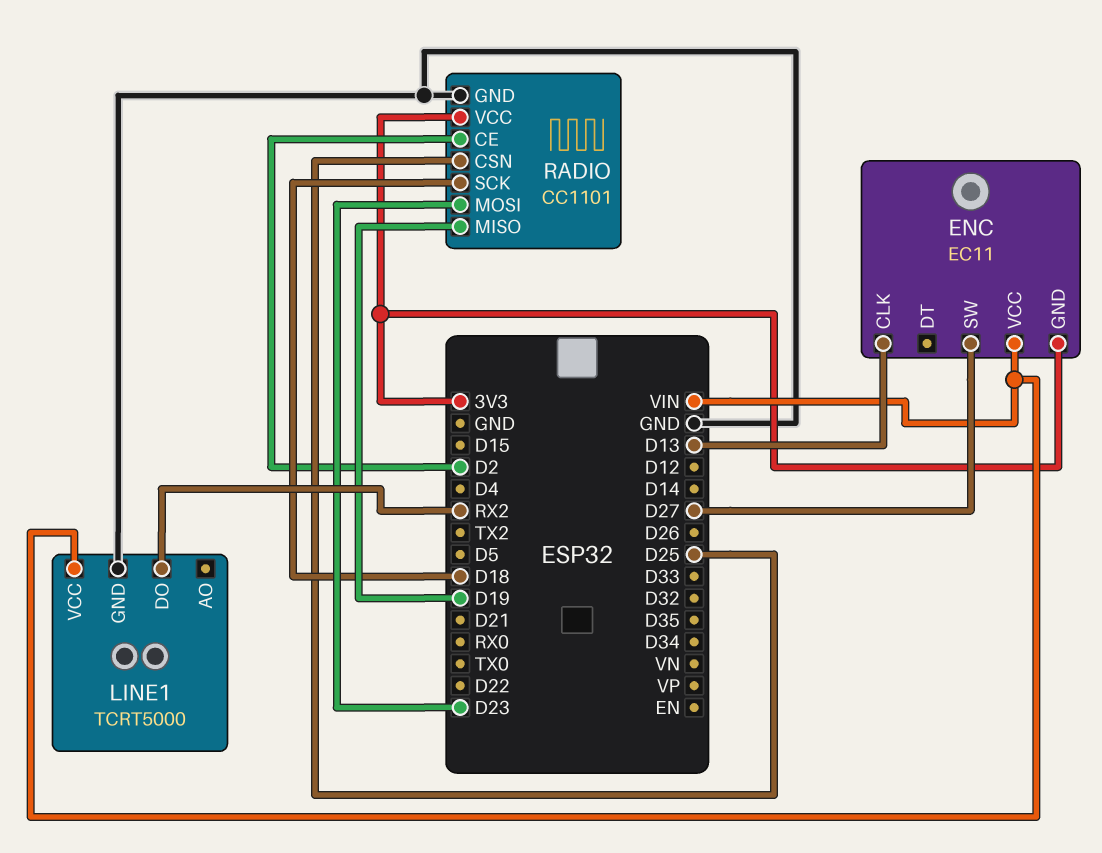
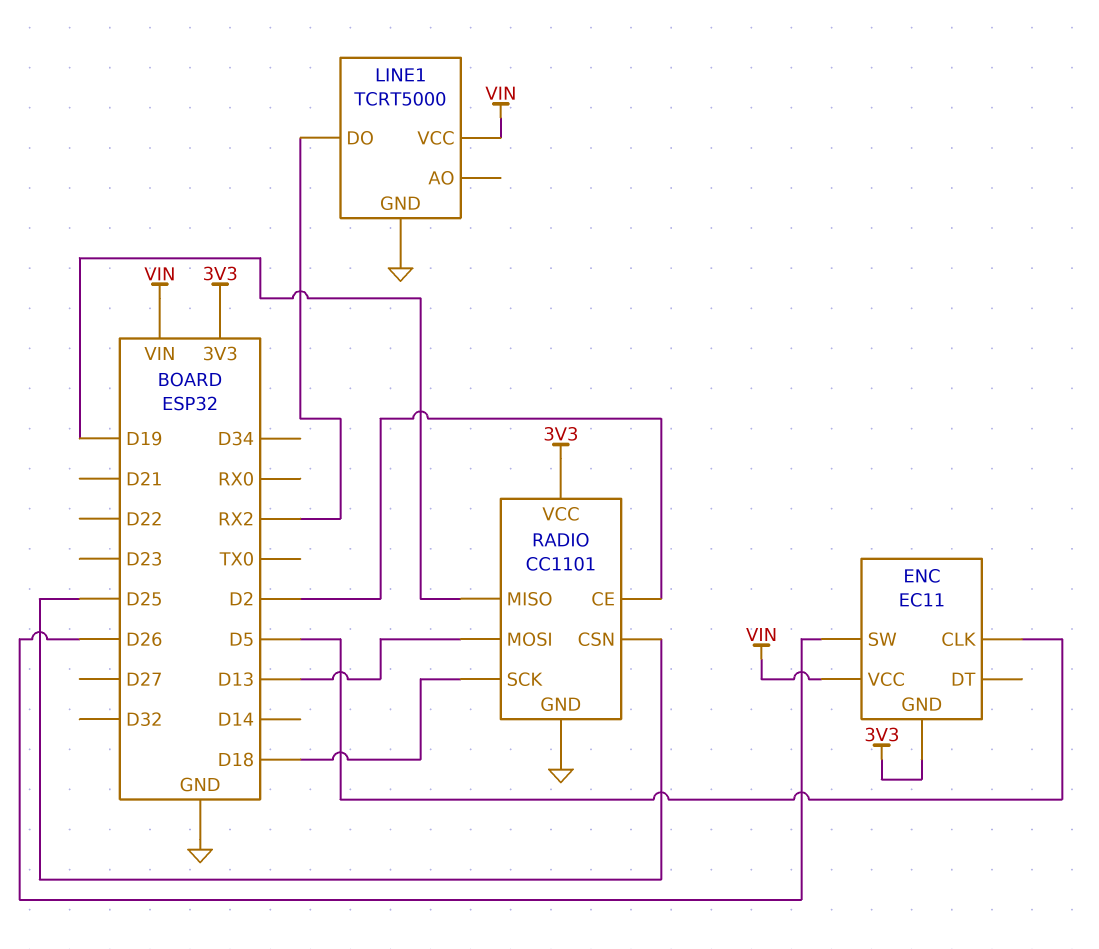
ENC pin CLK: D13 -> D5
ENC pin SW: D27 -> D26
RADIO pin MOSI: D23 -> D13

